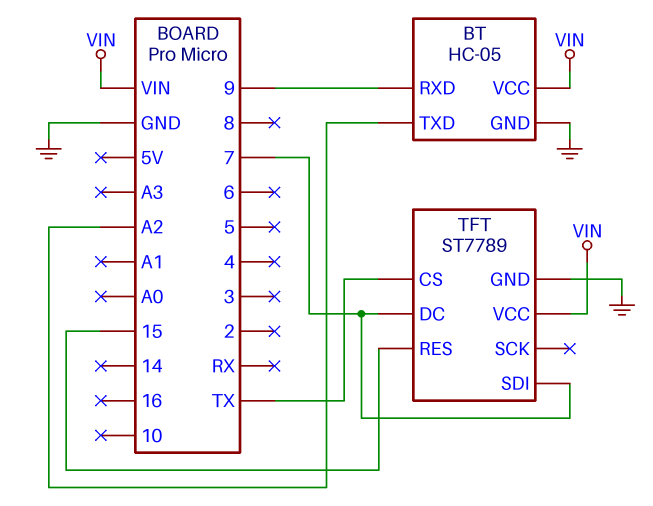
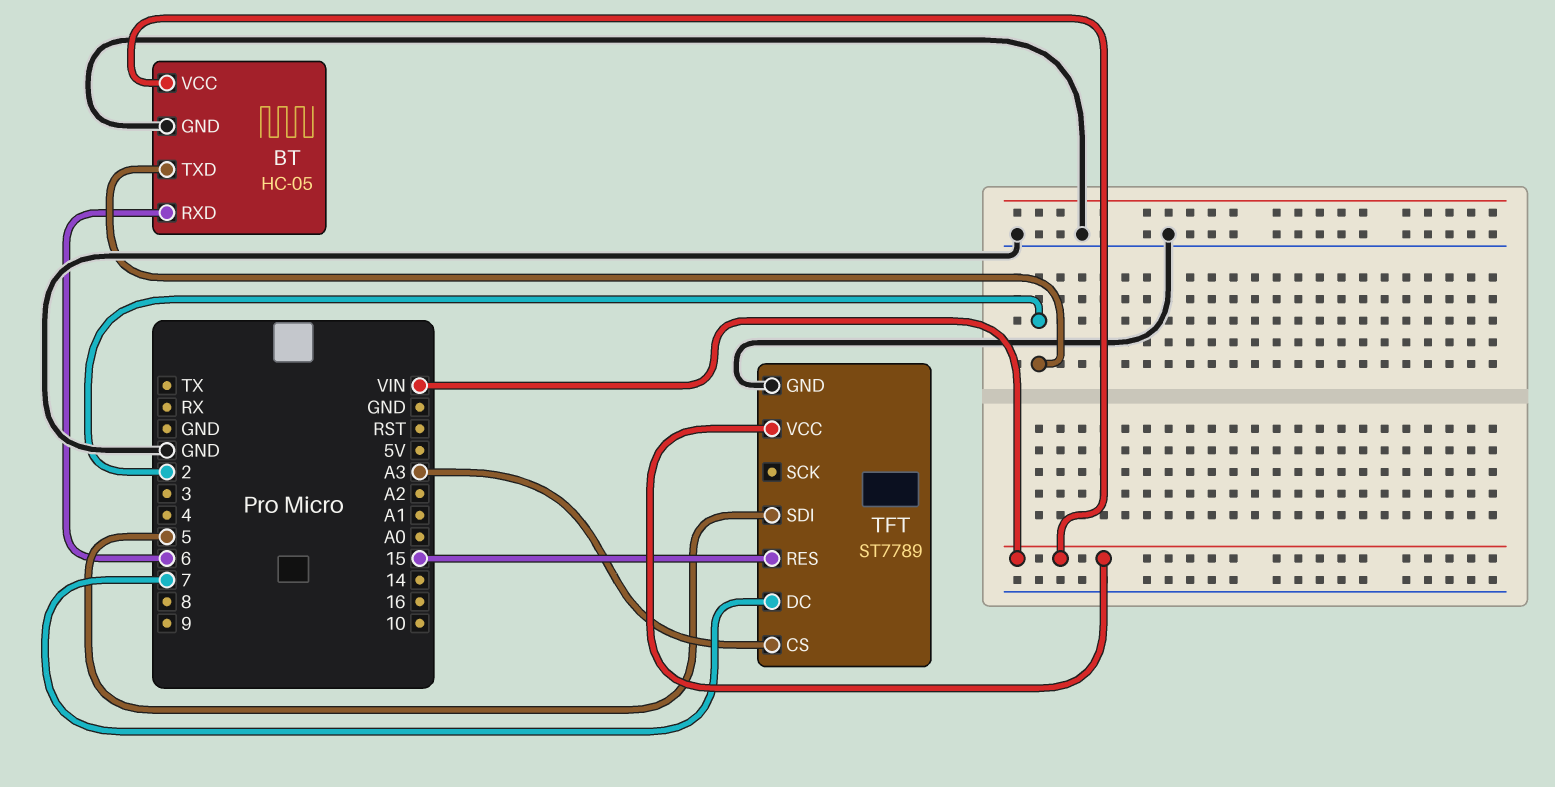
BT pin RXD: 9 -> 6
BT pin TXD: A2 -> 2
TFT pin CS: TX -> A3
TFT pin SDI: 7 -> 5

